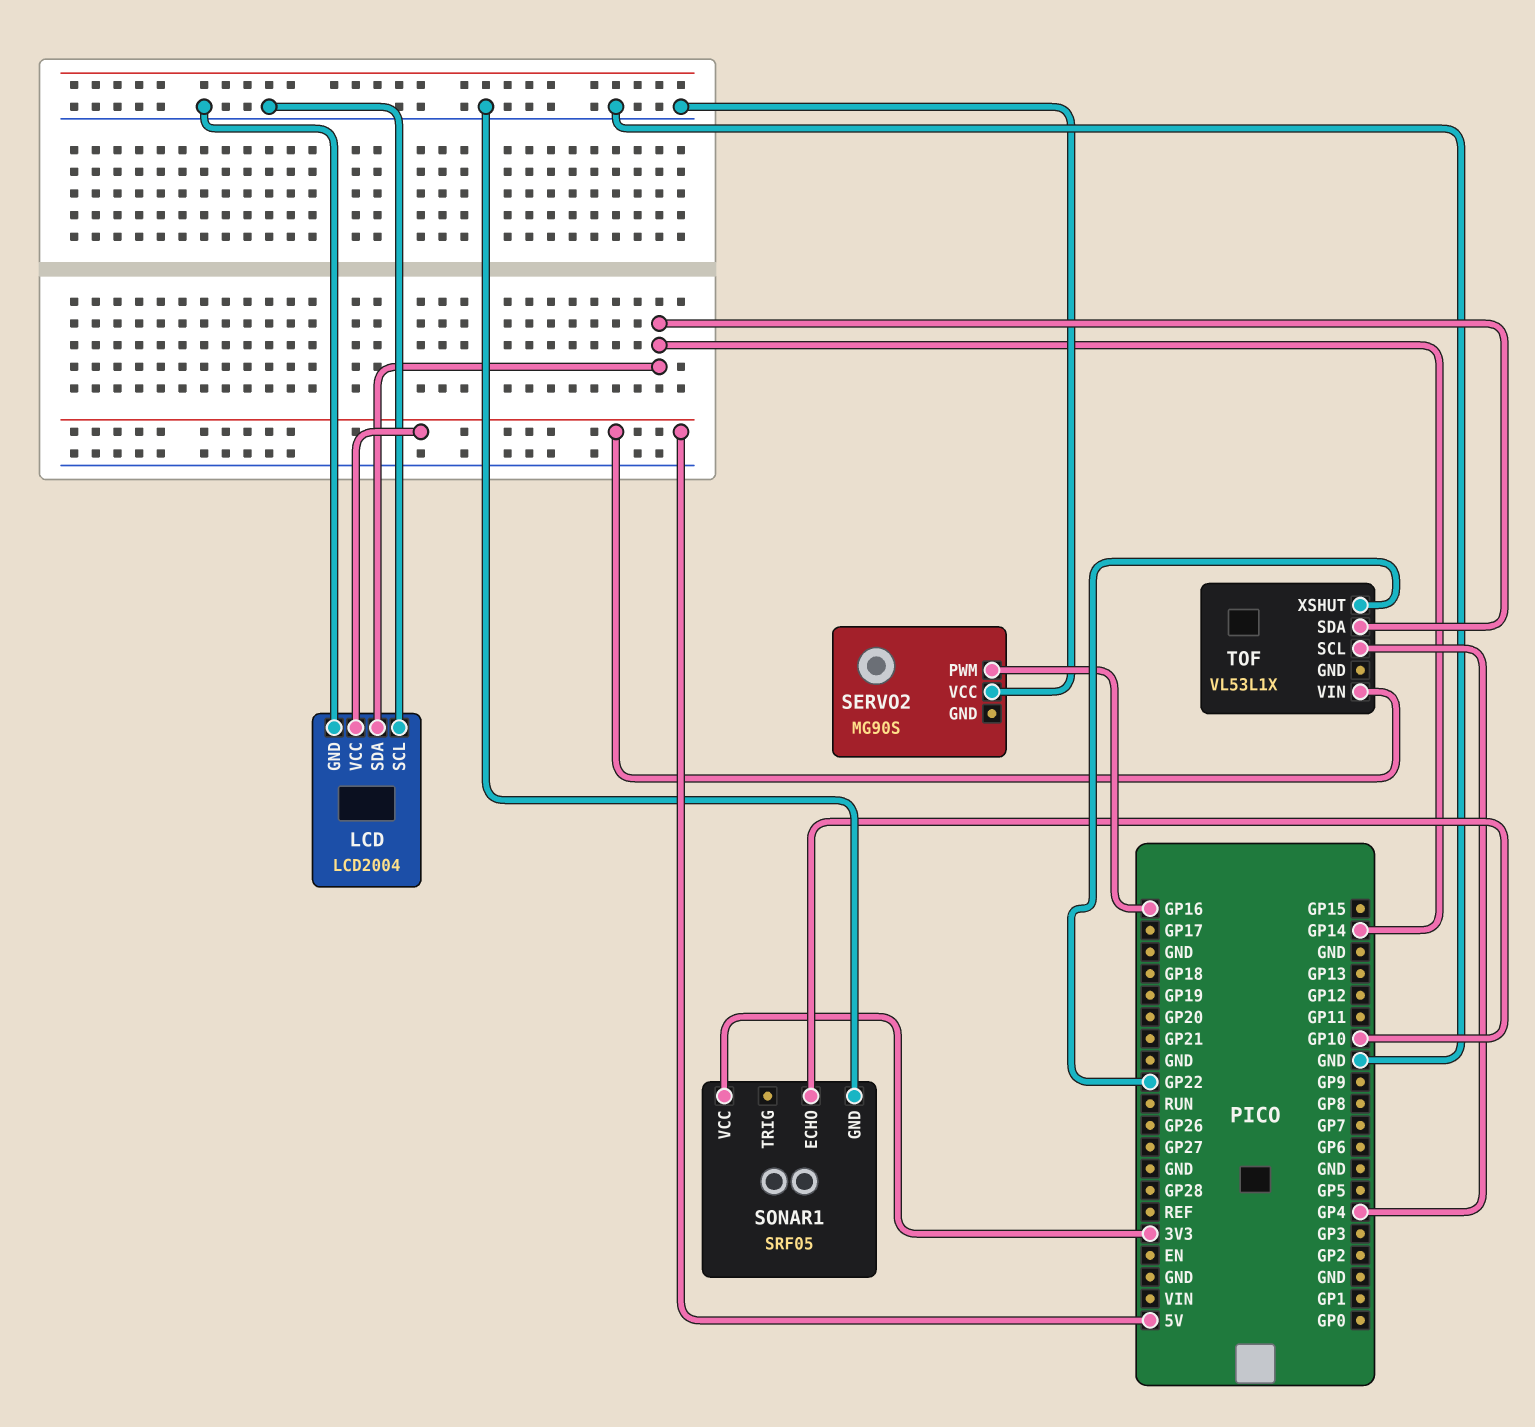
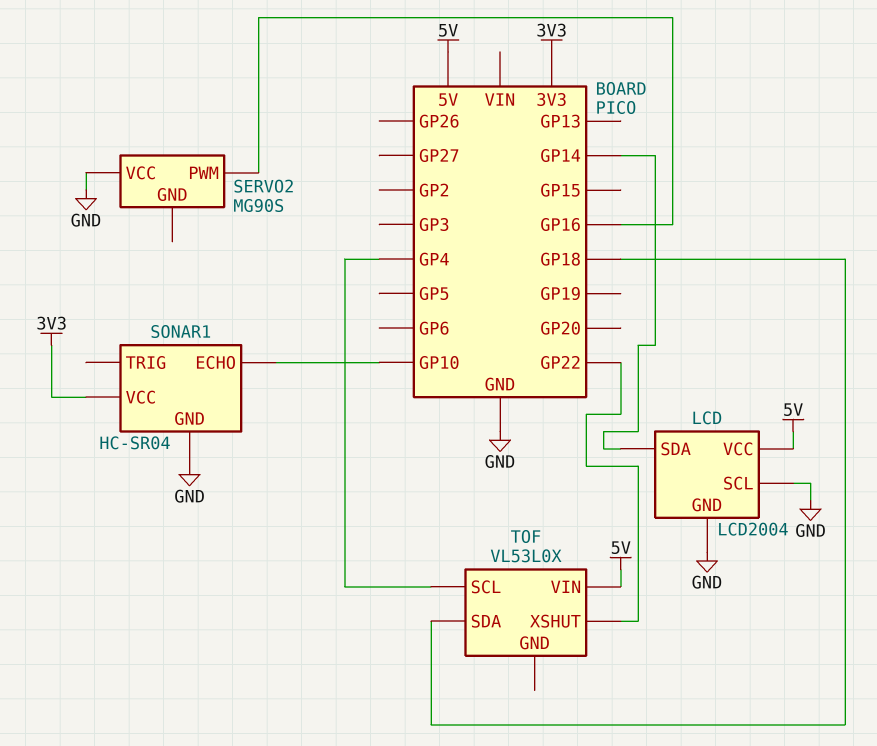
SONAR1: SRF05 -> HC-SR04
TOF: VL53L1X -> VL53L0X
TOF pin SDA: GP14 -> GP18

